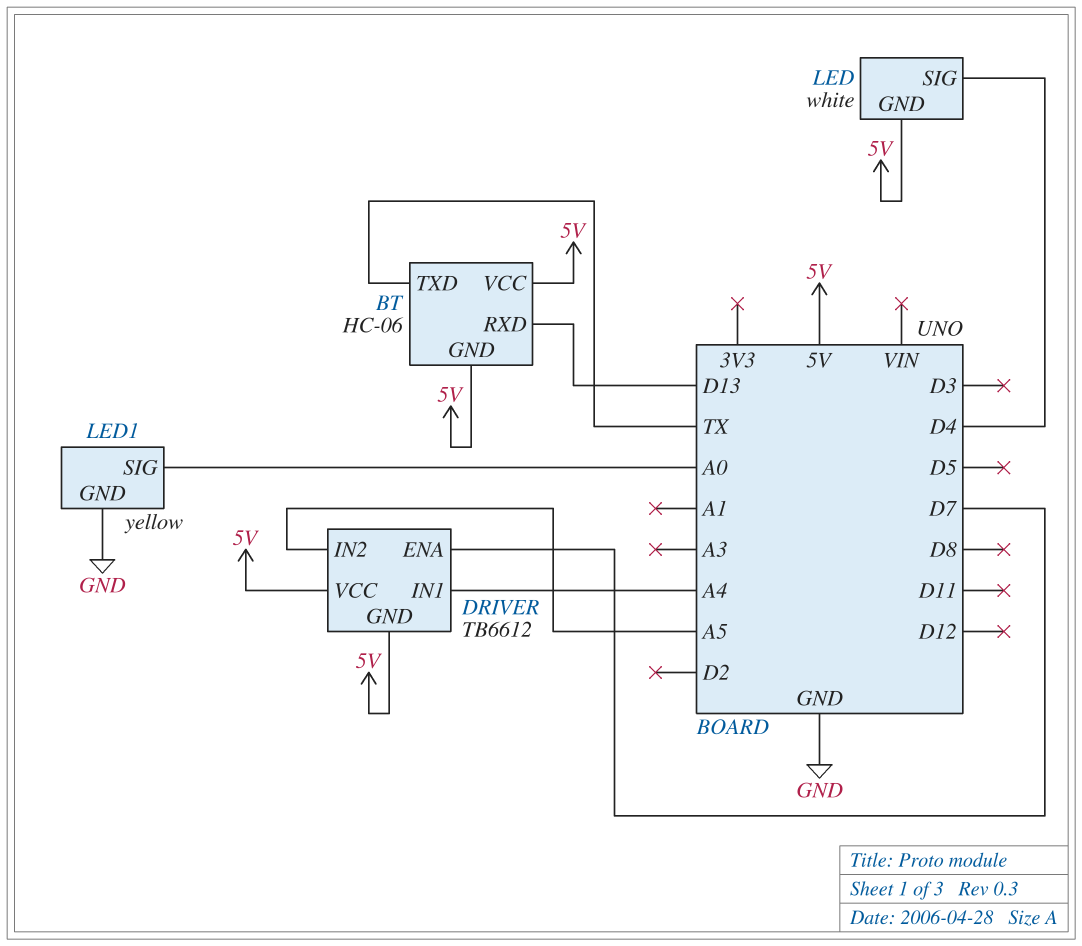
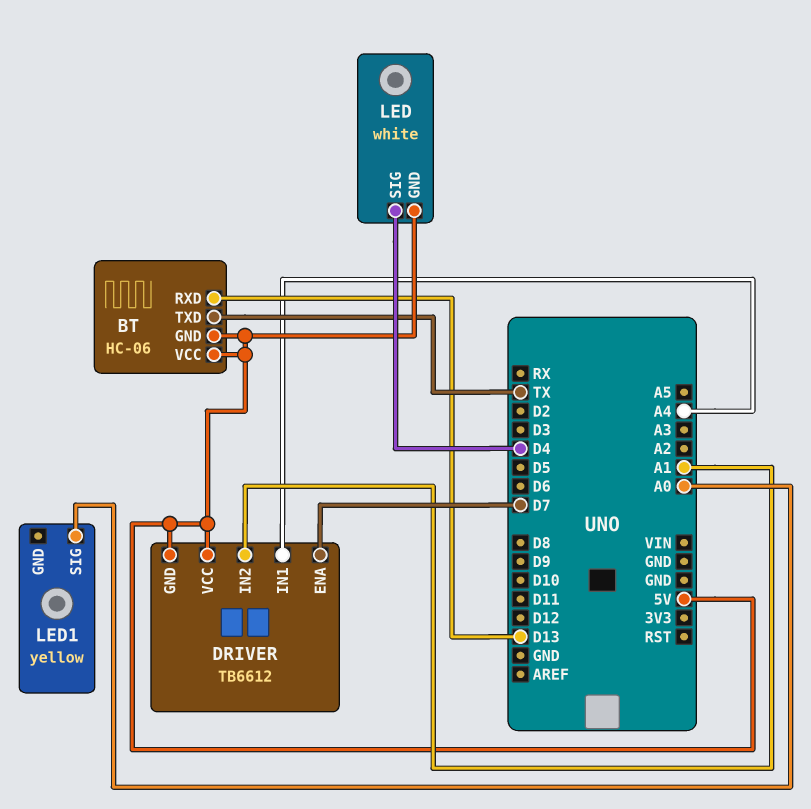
DRIVER pin IN2: A5 -> A1
LED1 pin GND: GND -> none

